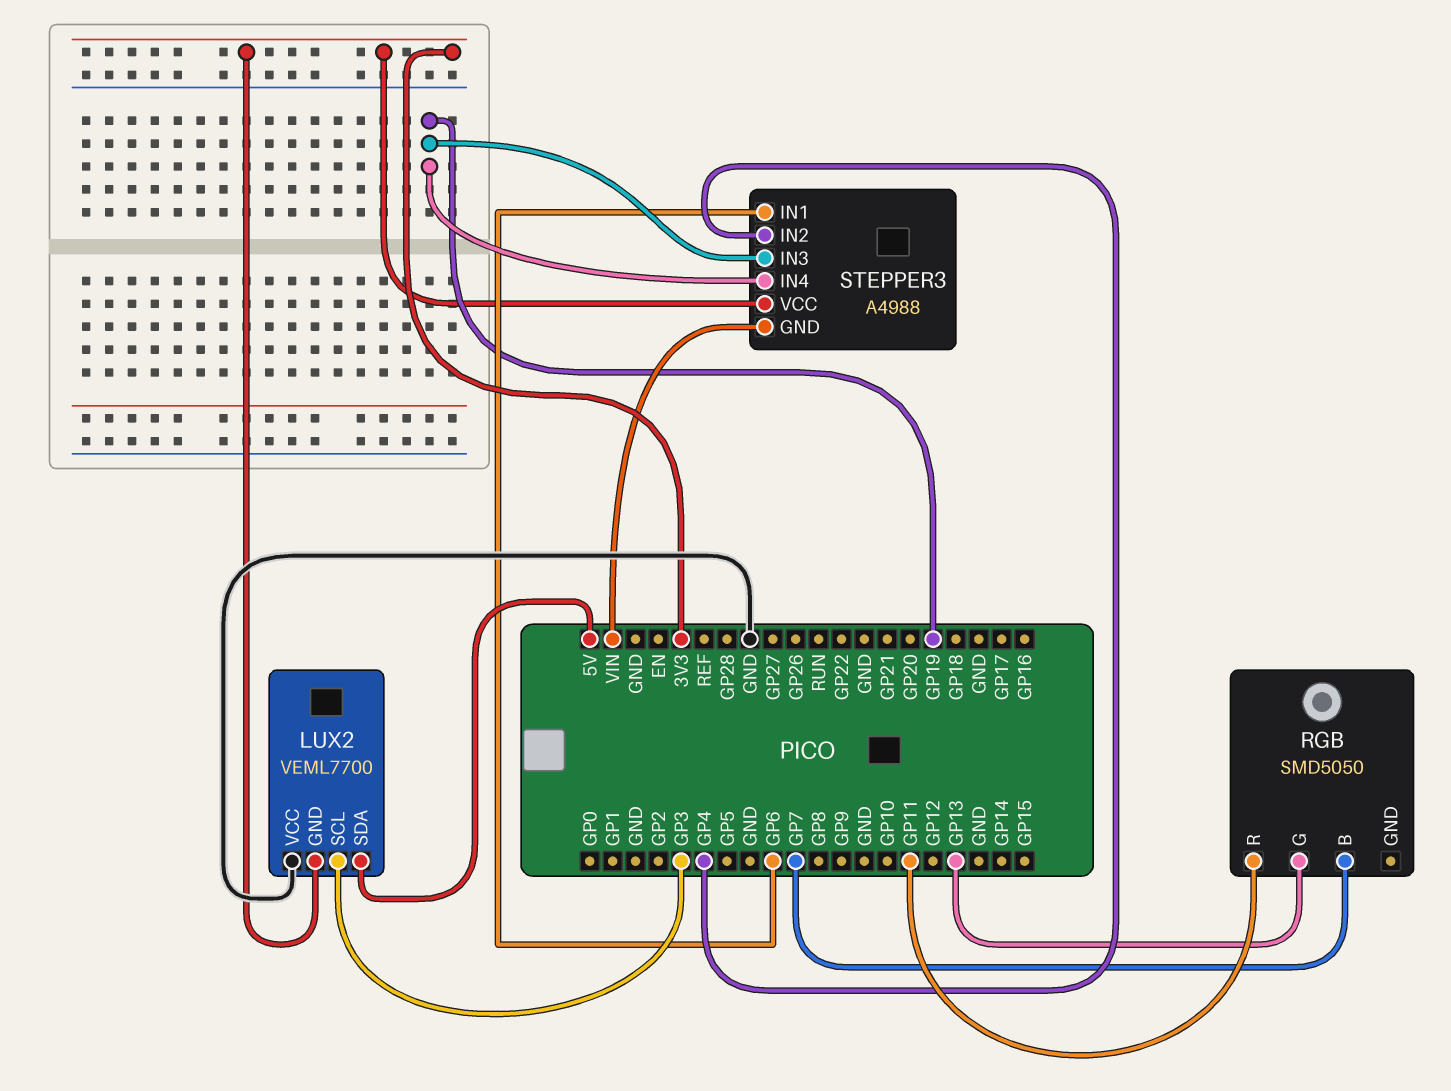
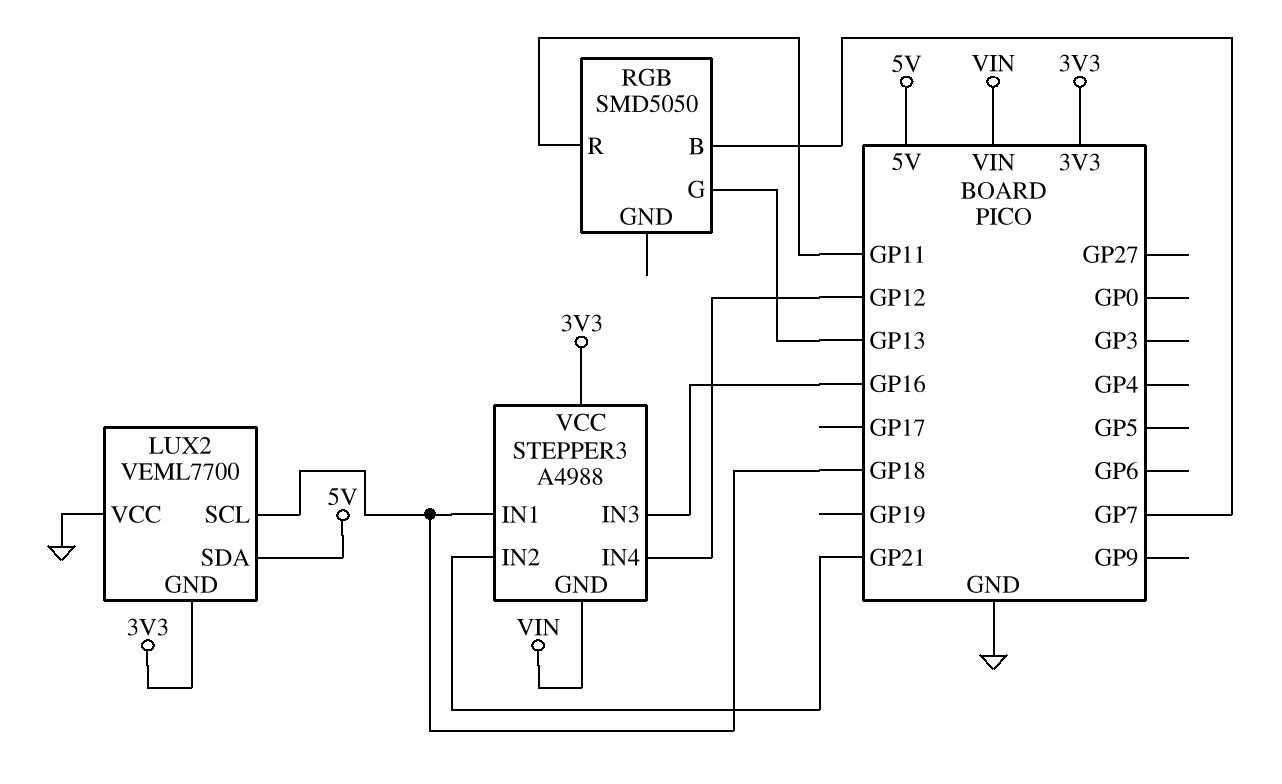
LUX2 pin SCL: GP3 -> GP18
STEPPER3 pin IN1: GP6 -> GP18
STEPPER3 pin IN2: GP4 -> GP21
STEPPER3 pin IN3: GP19 -> GP16
STEPPER3 pin IN4: GP19 -> GP12

